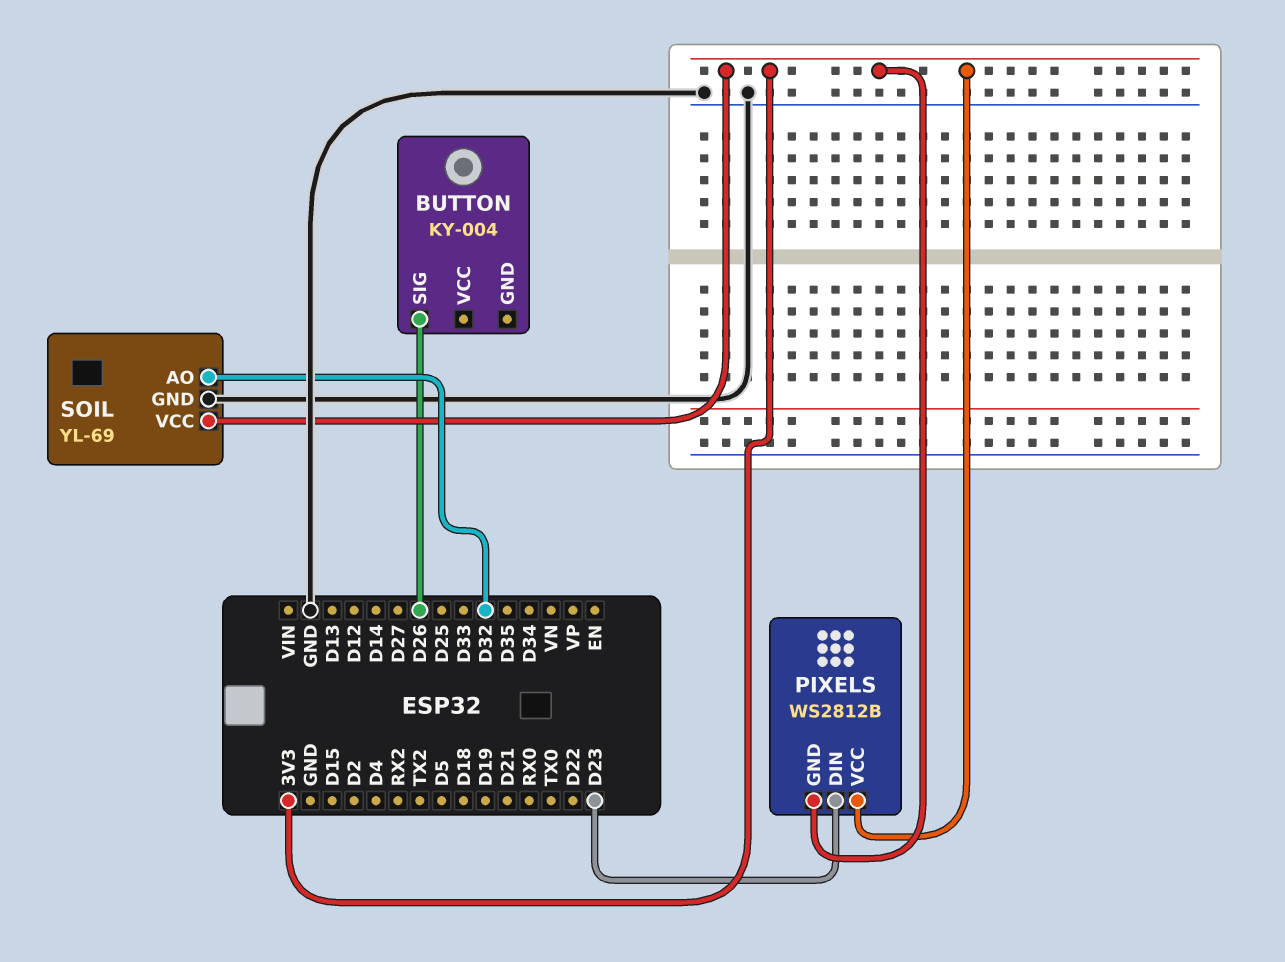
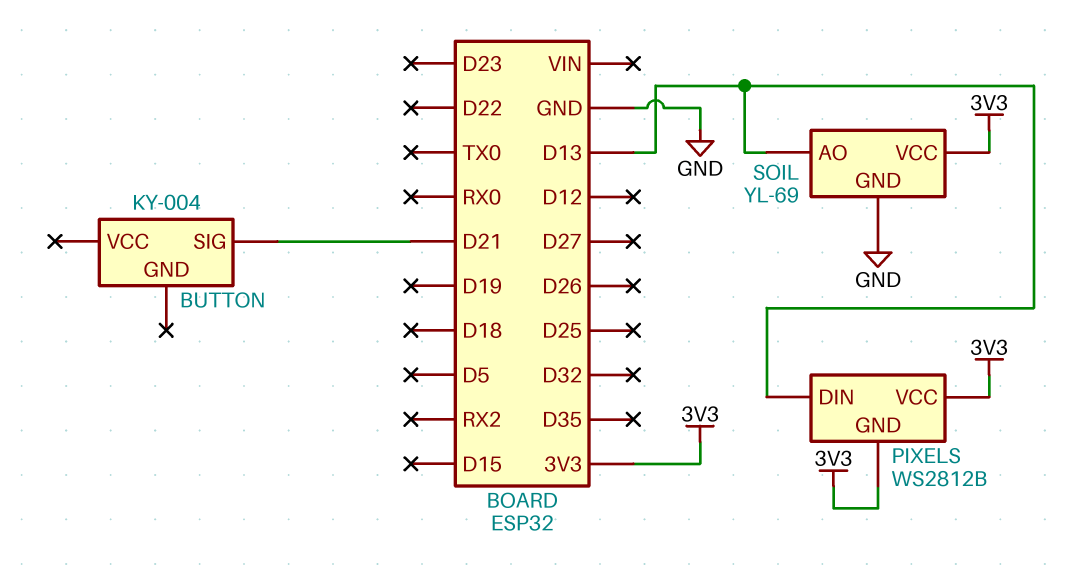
BUTTON pin SIG: D26 -> D21
PIXELS pin DIN: D23 -> D13
SOIL pin AO: D32 -> D13

